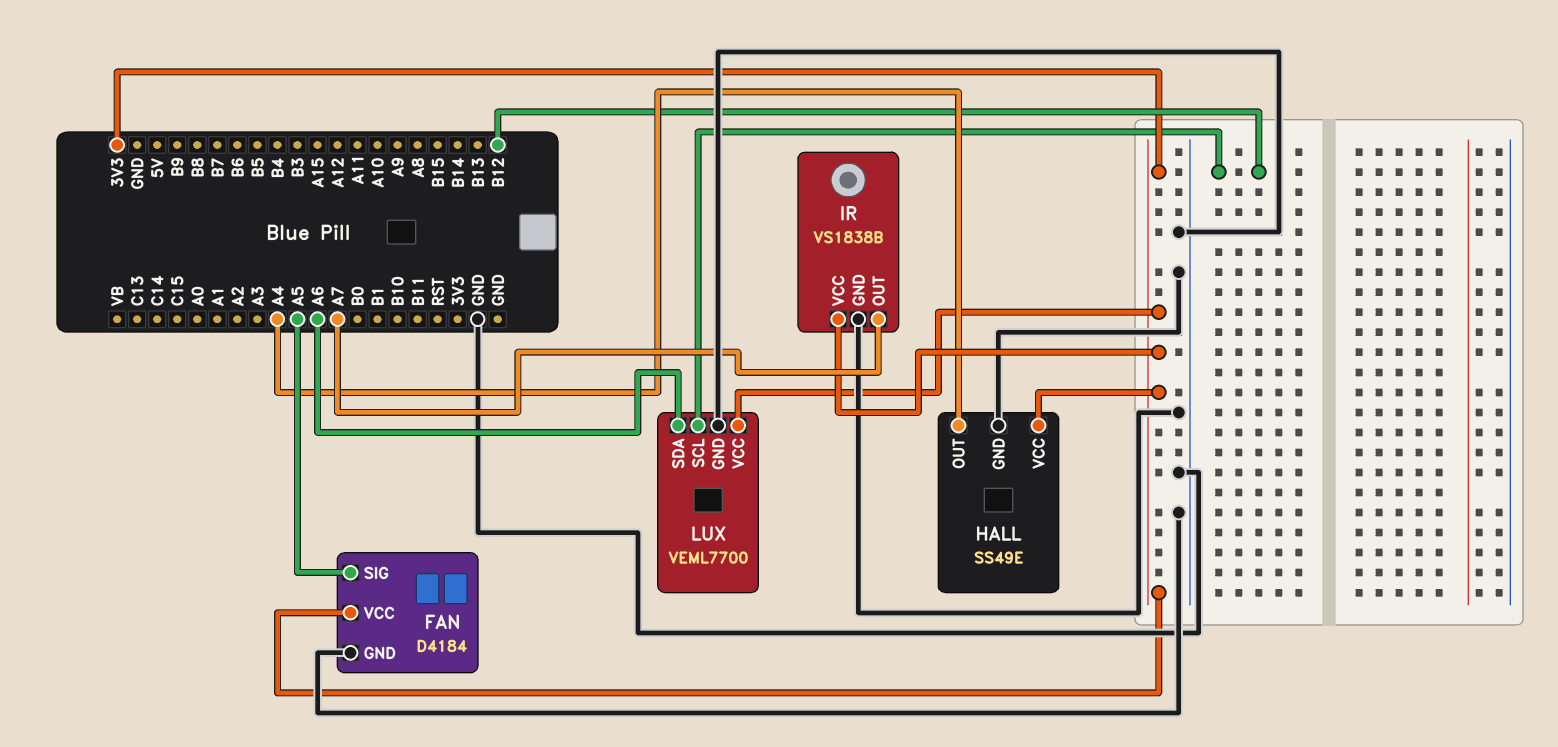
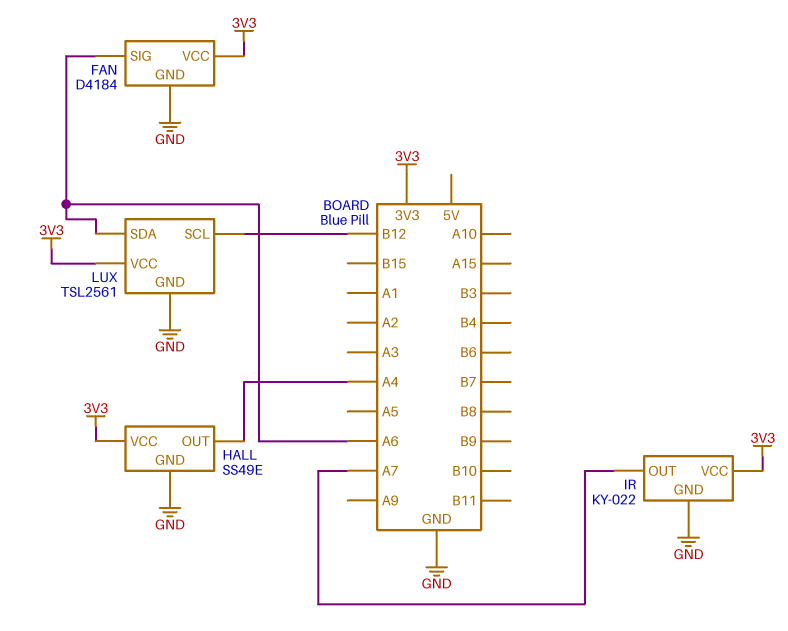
FAN pin SIG: A5 -> A6
IR: VS1838B -> KY-022
LUX: VEML7700 -> TSL2561

